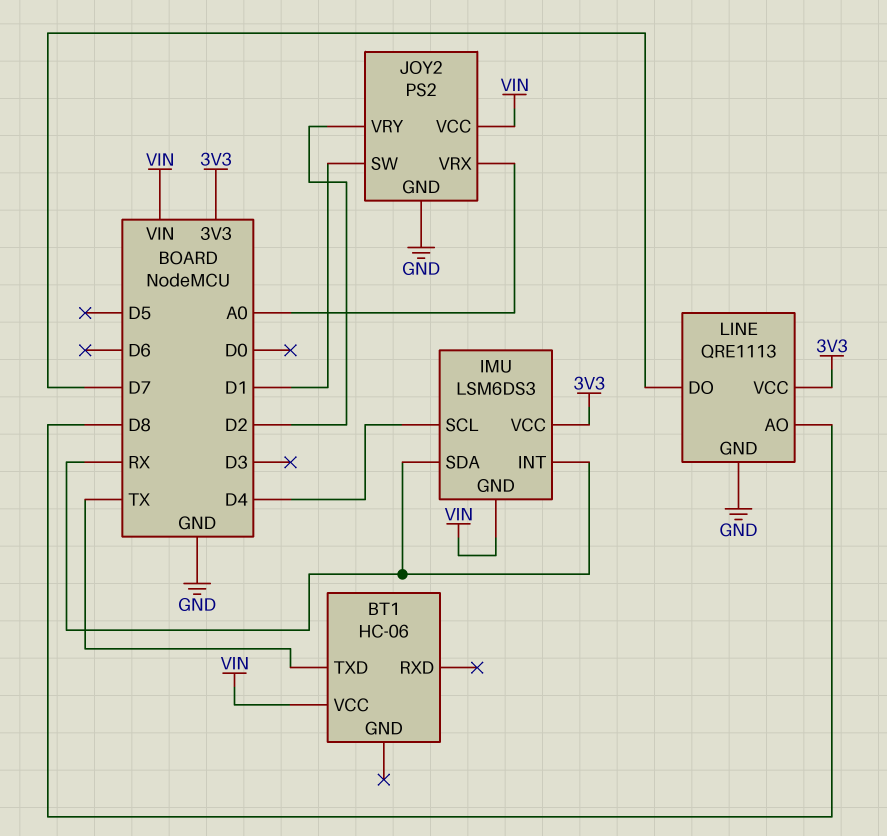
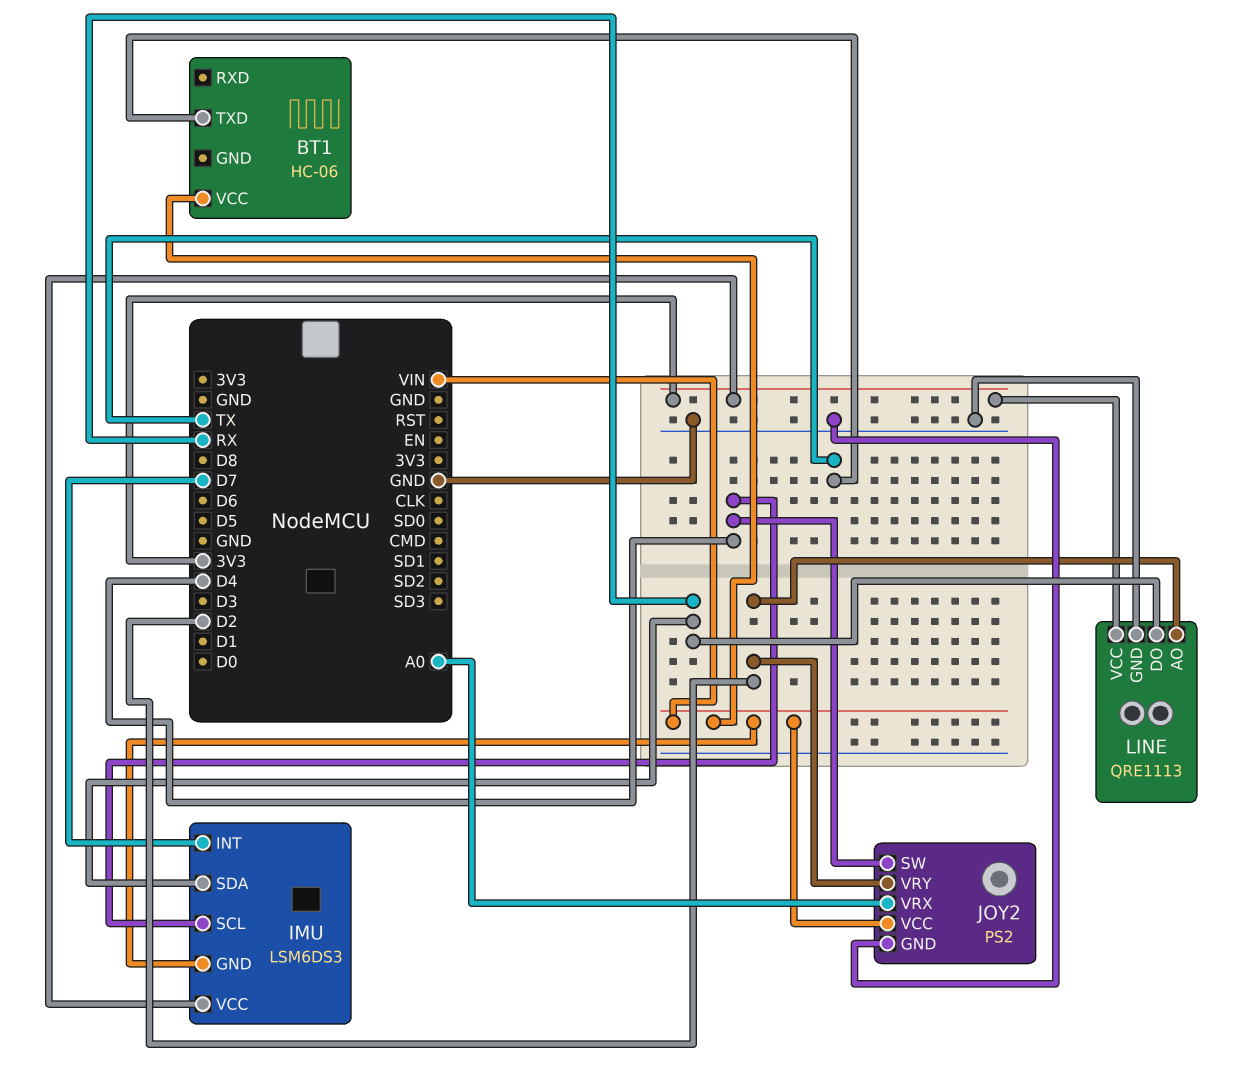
IMU pin INT: RX -> D7
JOY2 pin SW: D1 -> D4
LINE pin AO: D8 -> D2
LINE pin DO: D7 -> RX

